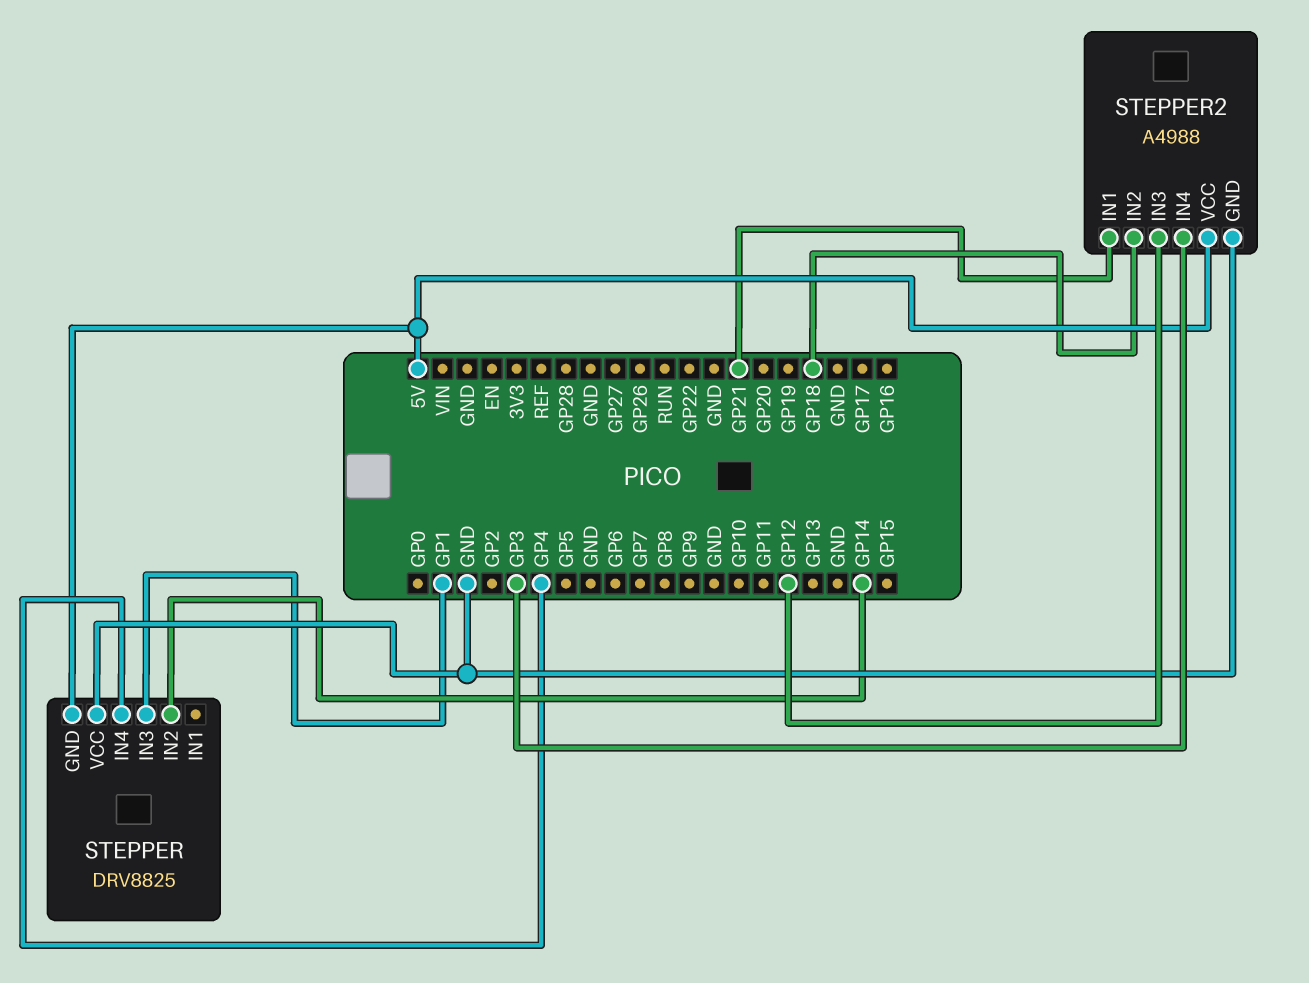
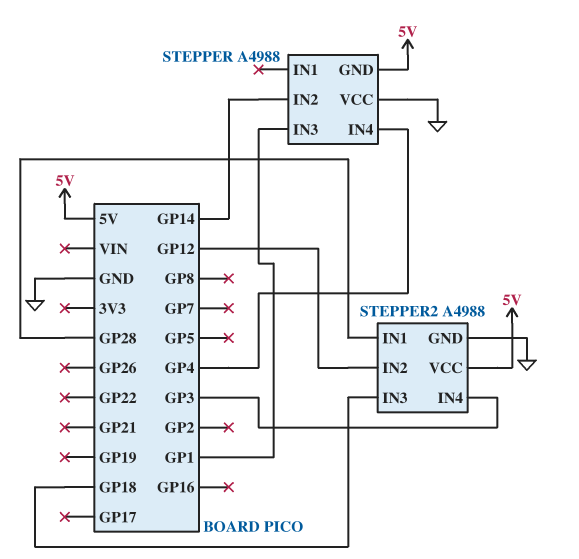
STEPPER: DRV8825 -> A4988
STEPPER2 pin IN1: GP21 -> GP28
STEPPER2 pin IN2: GP18 -> GP12
STEPPER2 pin IN3: GP12 -> GP18

